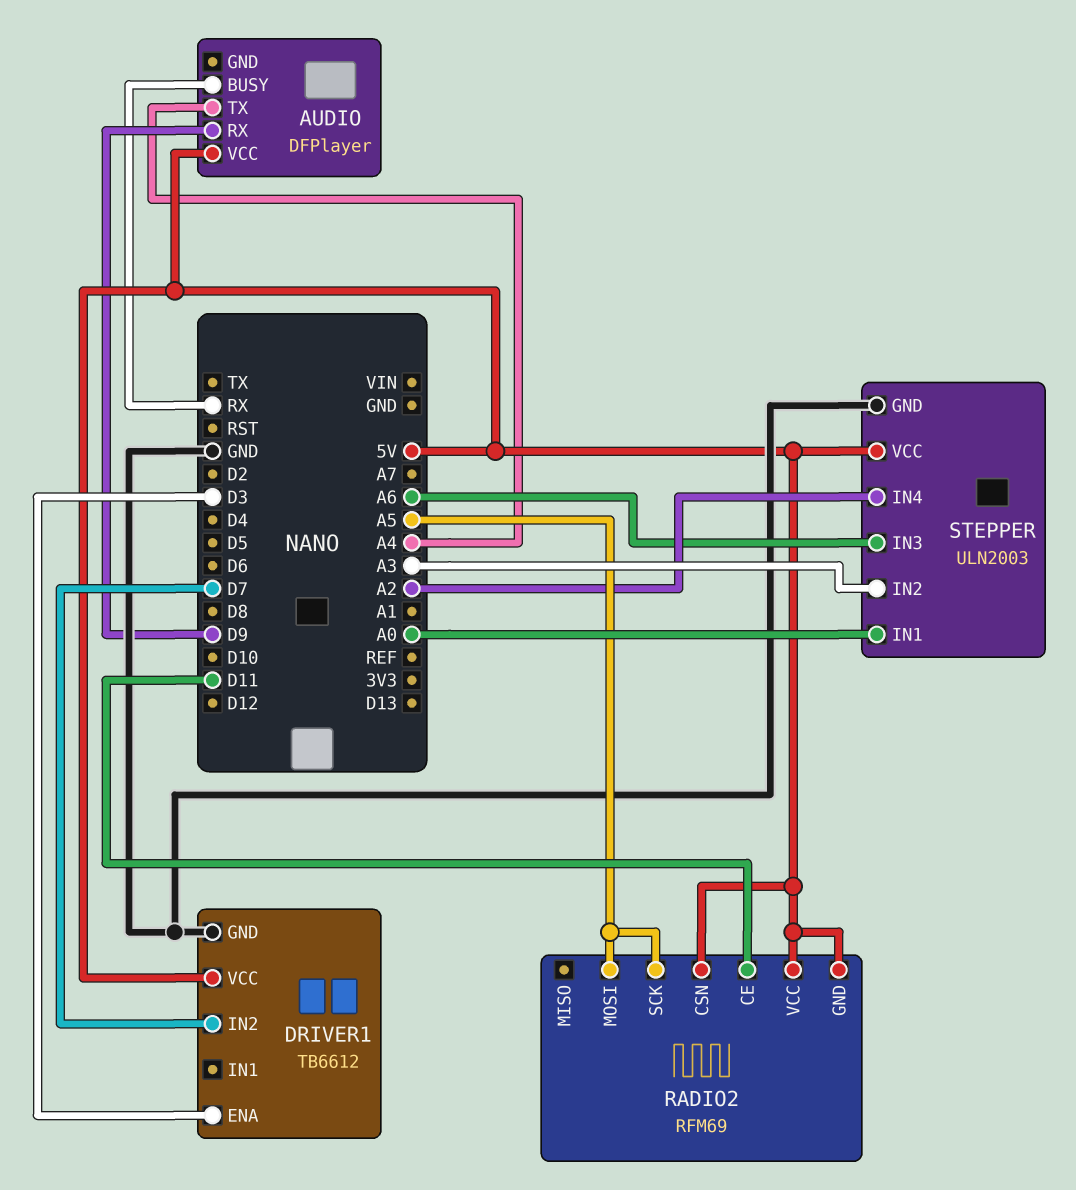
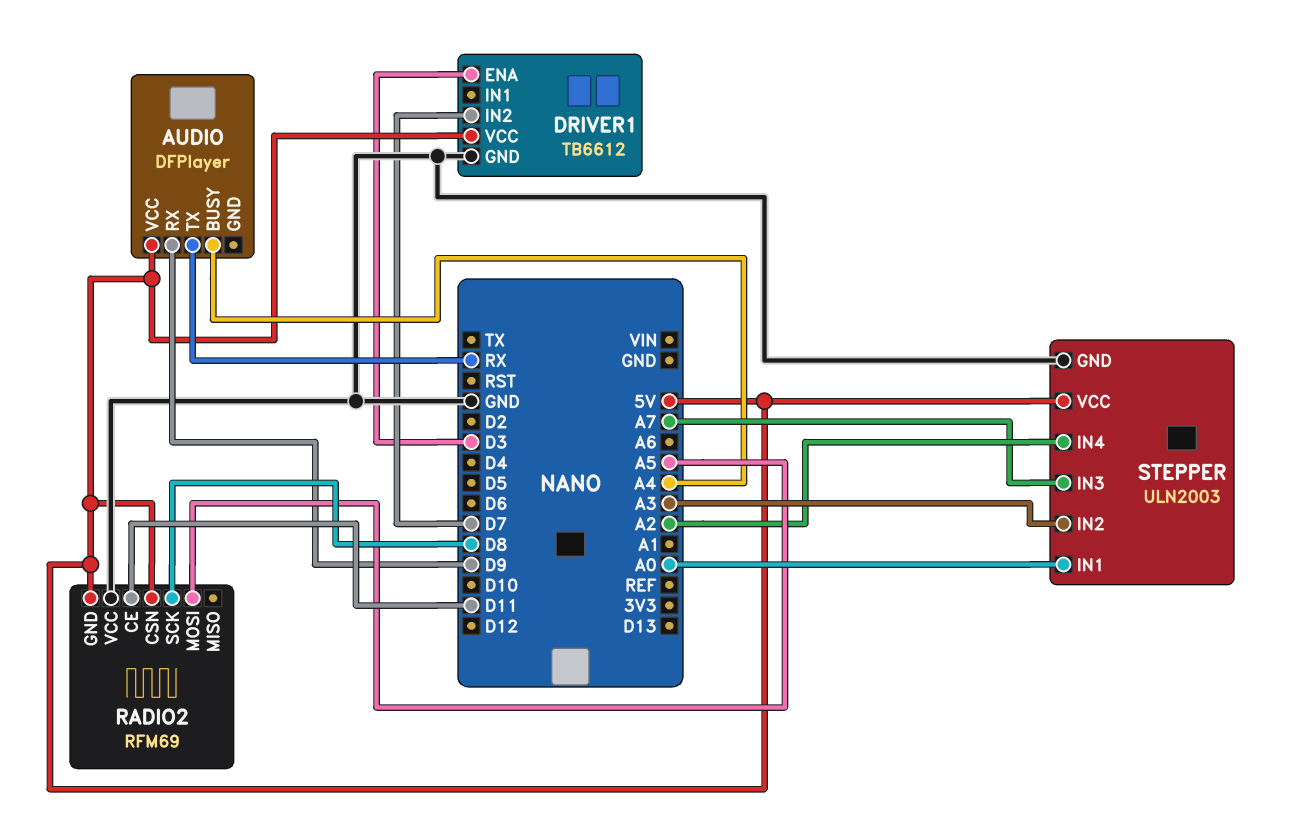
AUDIO pin BUSY: RX -> A4
AUDIO pin TX: A4 -> RX
RADIO2 pin SCK: A5 -> D8
RADIO2 pin VCC: 5V -> GND
STEPPER pin IN3: A6 -> A7

